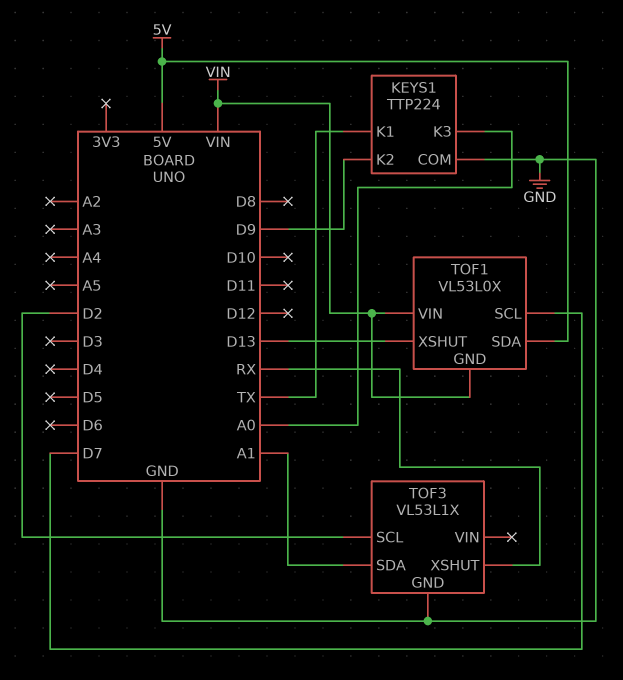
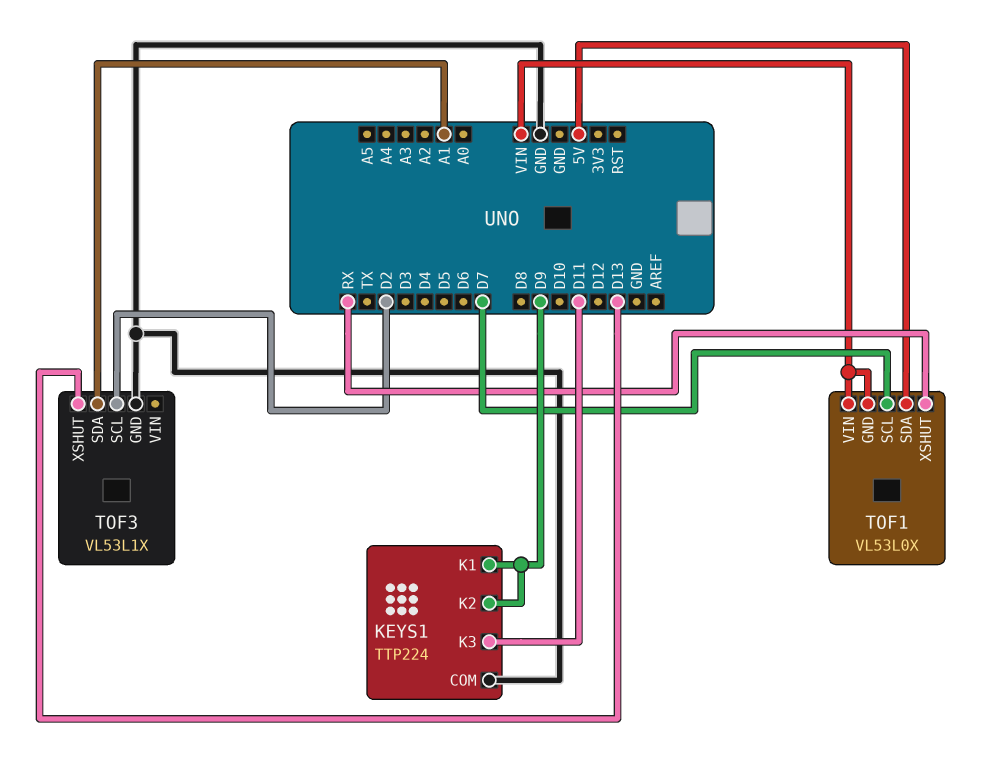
KEYS1 pin K1: TX -> D9
KEYS1 pin K3: A0 -> D11
TOF1 pin XSHUT: D13 -> RX
TOF3 pin XSHUT: RX -> D13

